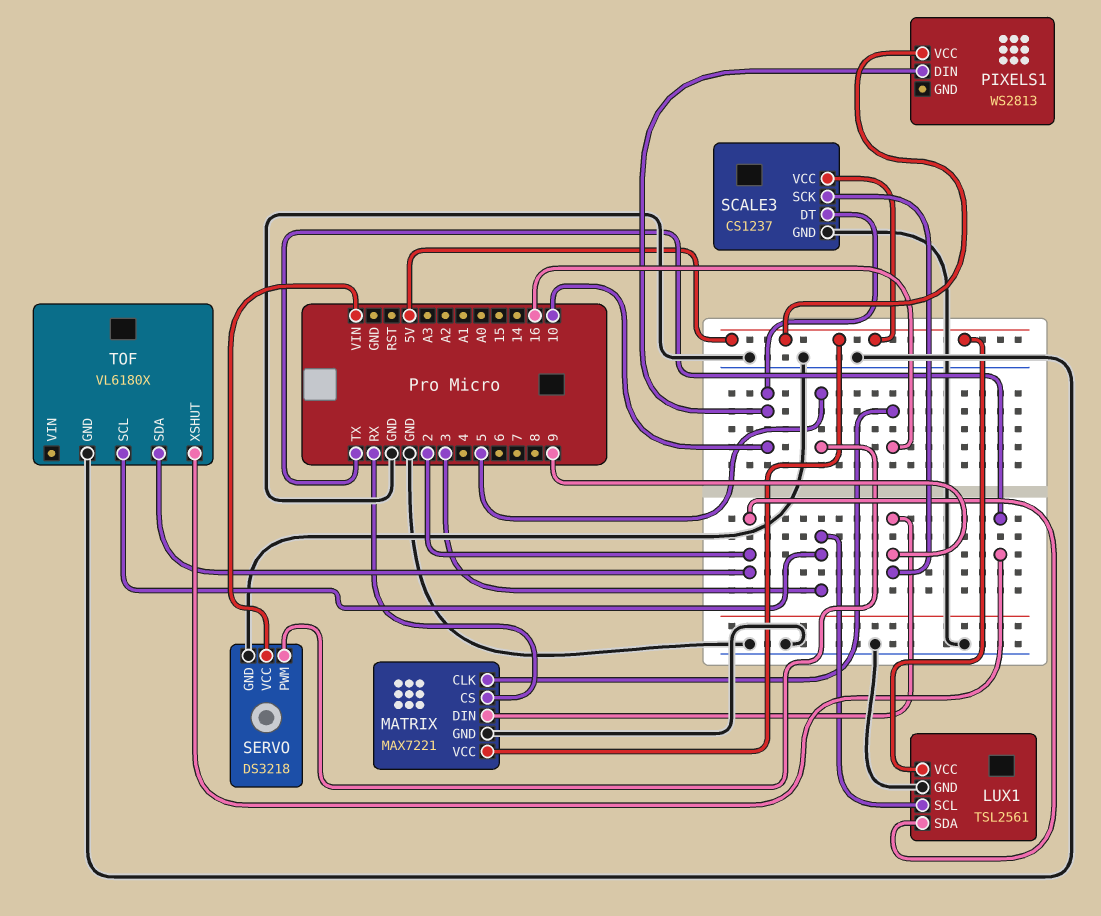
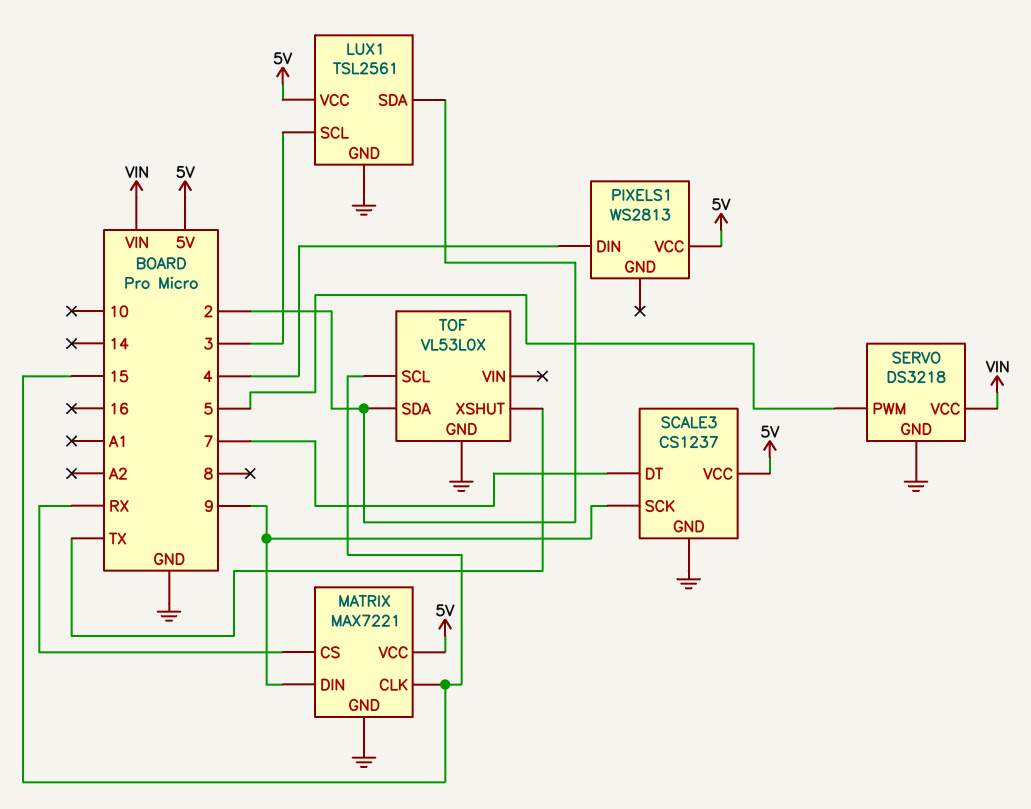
MATRIX pin CLK: 16 -> 15
PIXELS1 pin DIN: 10 -> 4
SCALE3 pin DT: 10 -> 7
TOF: VL6180X -> VL53L0X
TOF pin SCL: 3 -> 15

